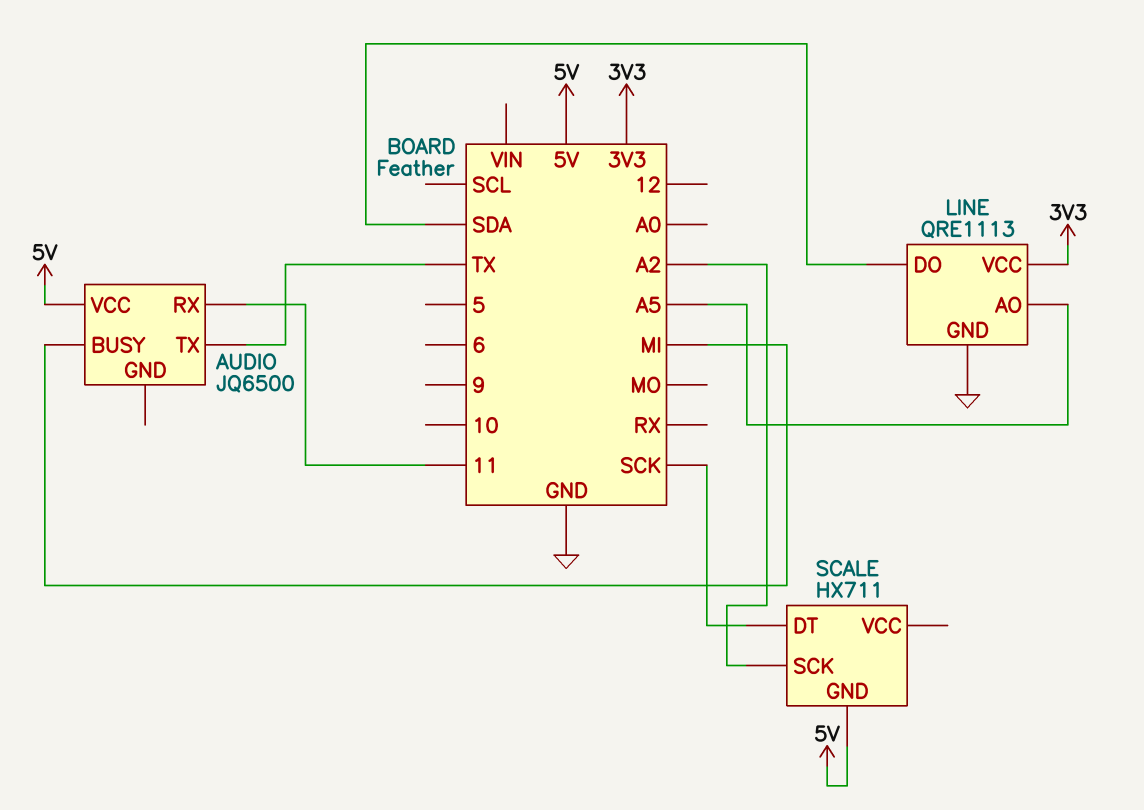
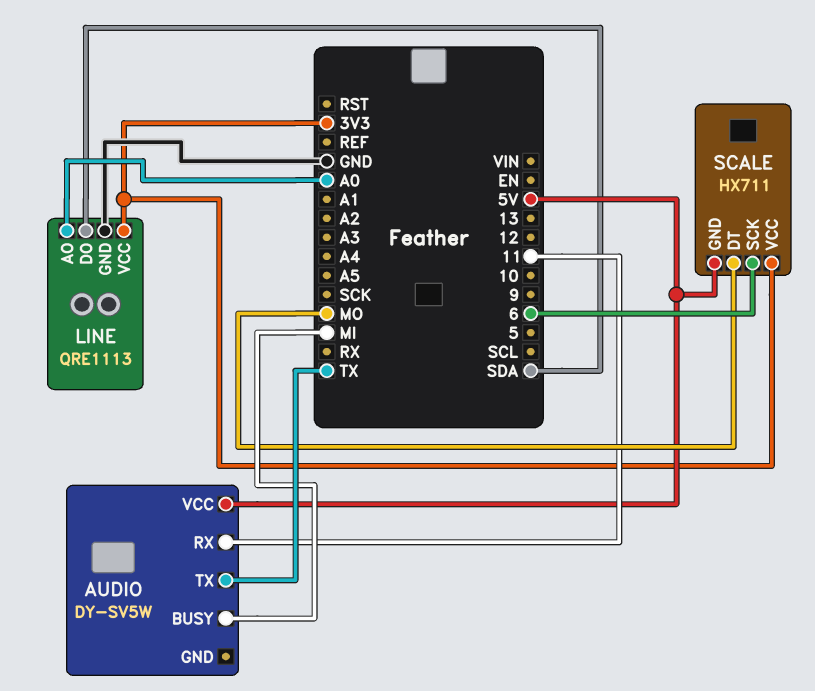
AUDIO: JQ6500 -> DY-SV5W
LINE pin AO: A5 -> A0
SCALE pin DT: SCK -> MO
SCALE pin SCK: A2 -> 6
SCALE pin VCC: none -> 3V3

